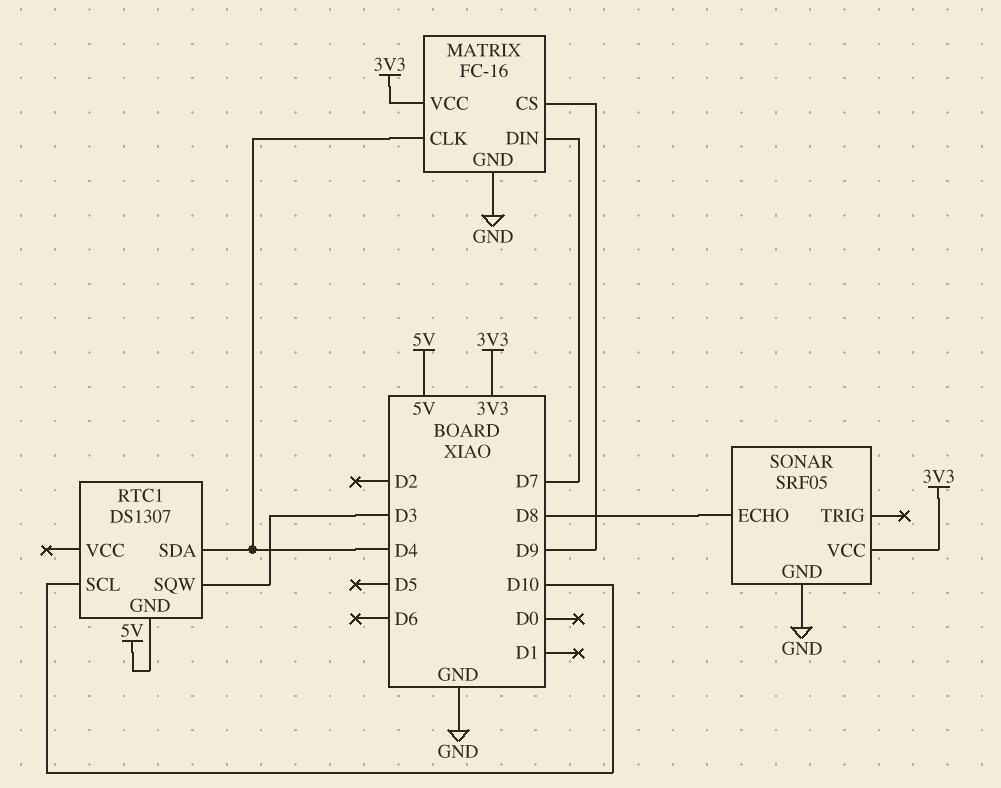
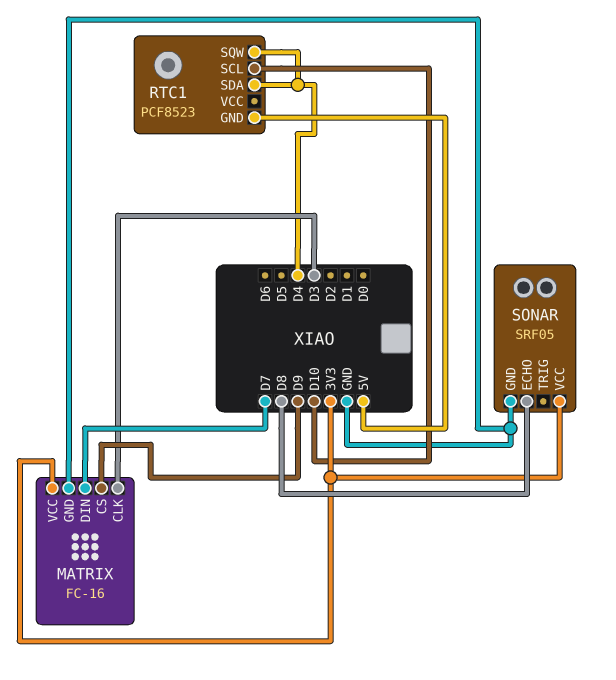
MATRIX pin CLK: D4 -> D3
RTC1: DS1307 -> PCF8523
RTC1 pin SQW: D3 -> D4

